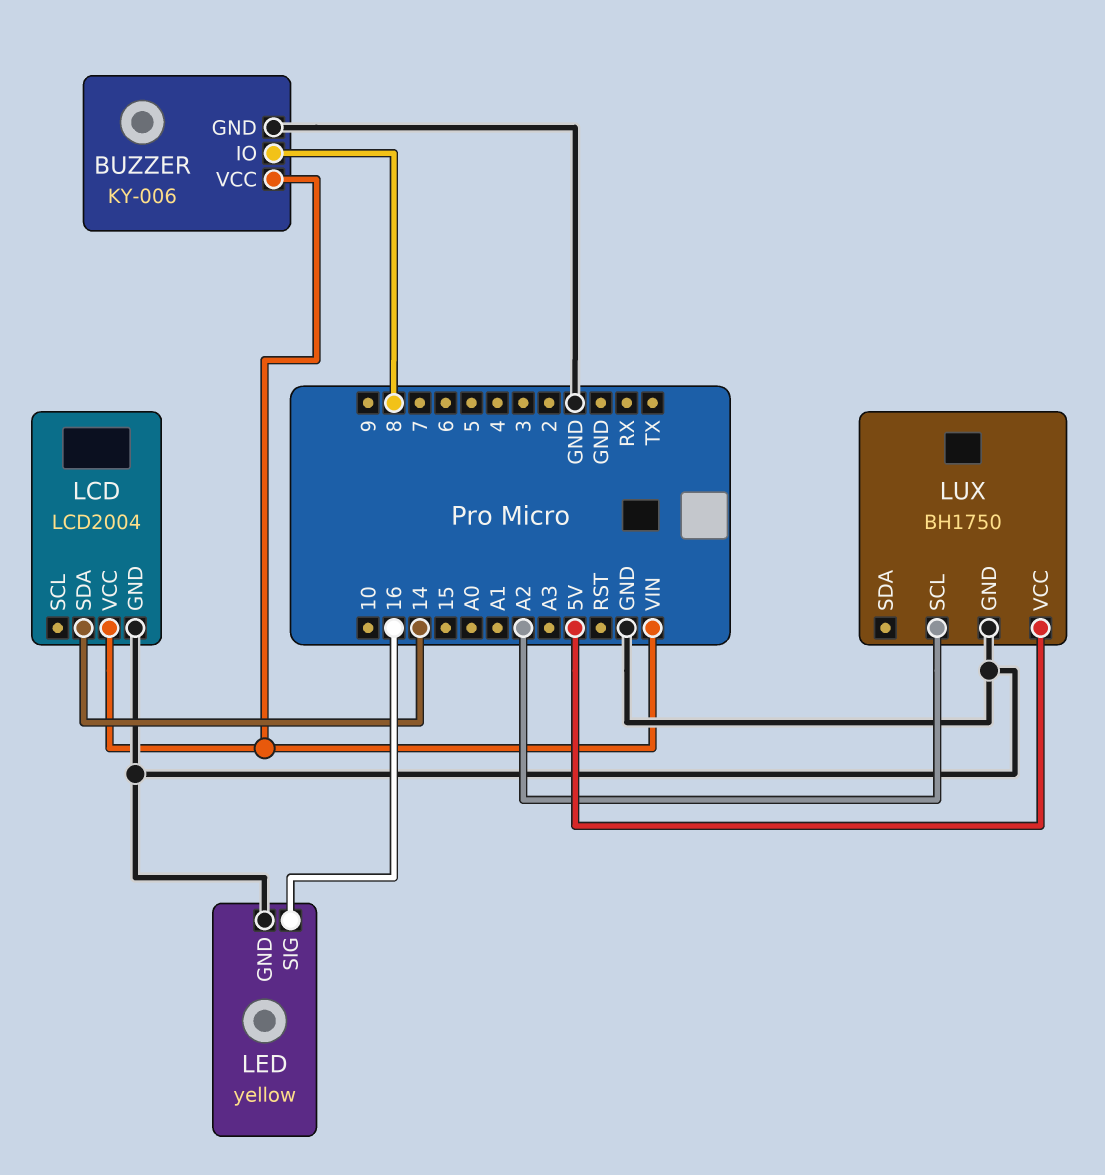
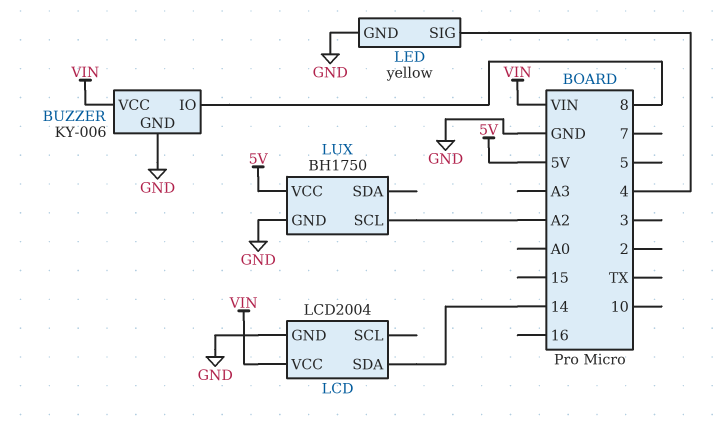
LED pin SIG: 16 -> 4

